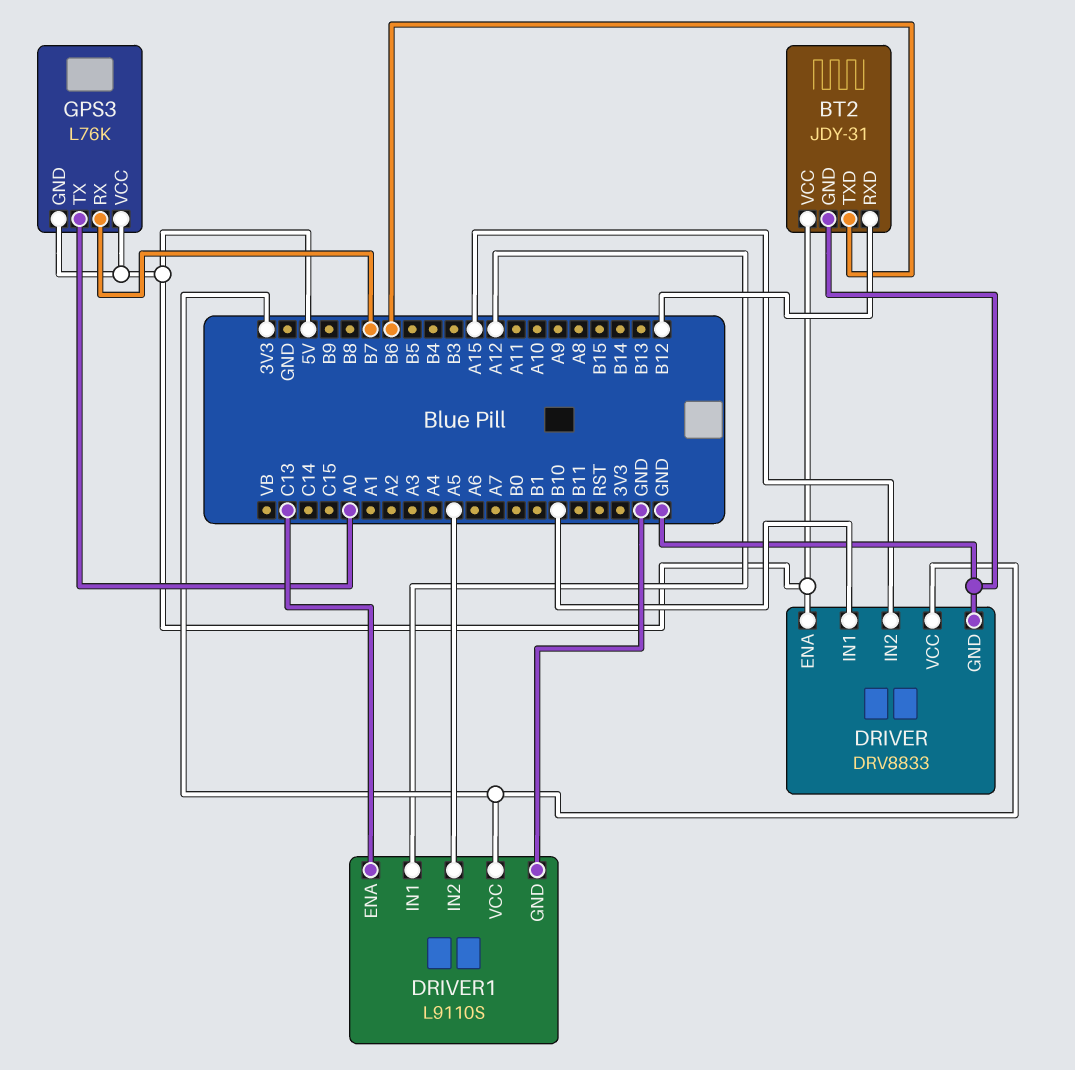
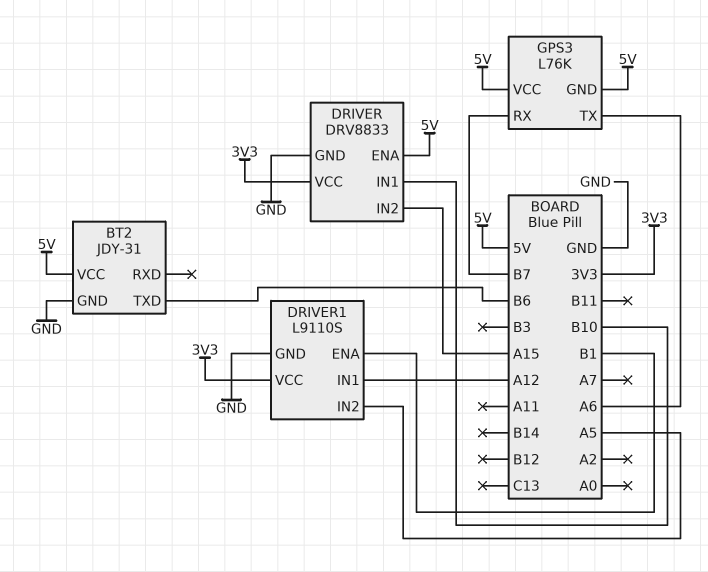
BT2 pin RXD: B12 -> none
DRIVER1 pin ENA: C13 -> B1
GPS3 pin TX: A0 -> A6

